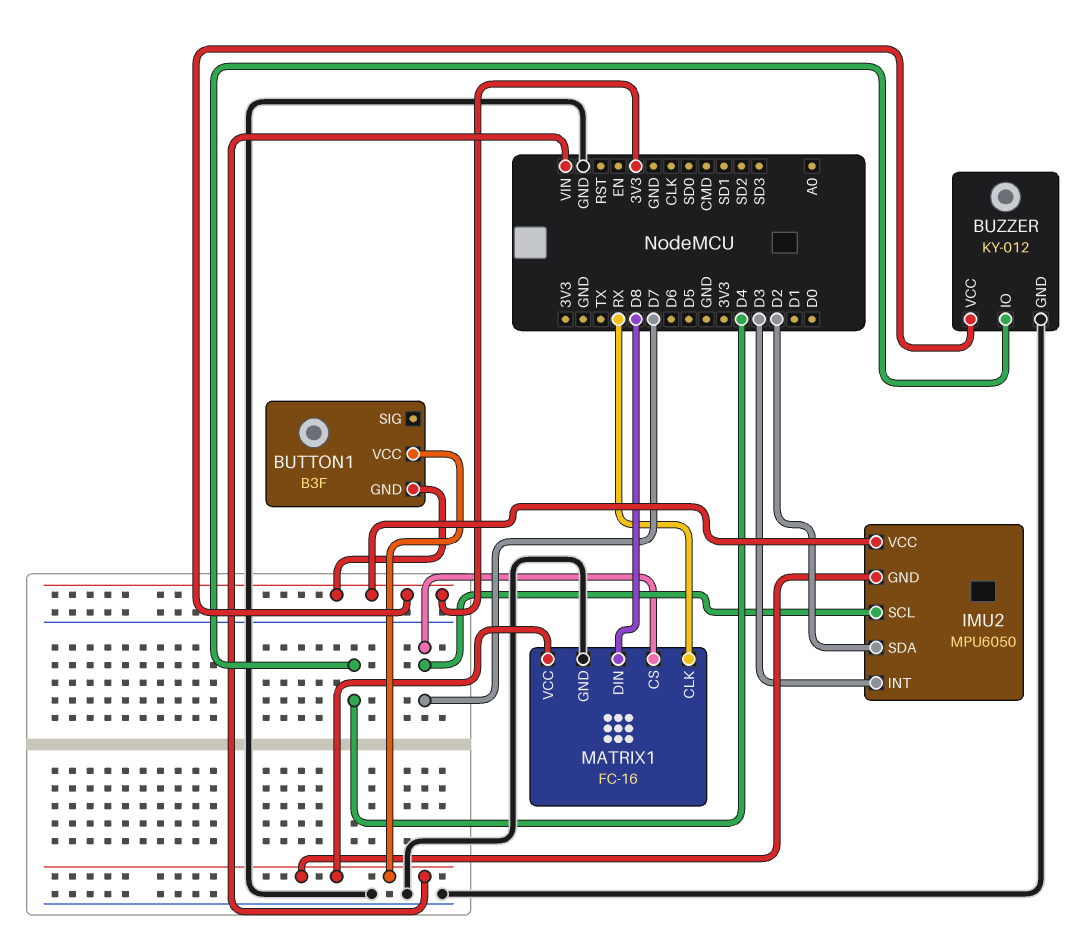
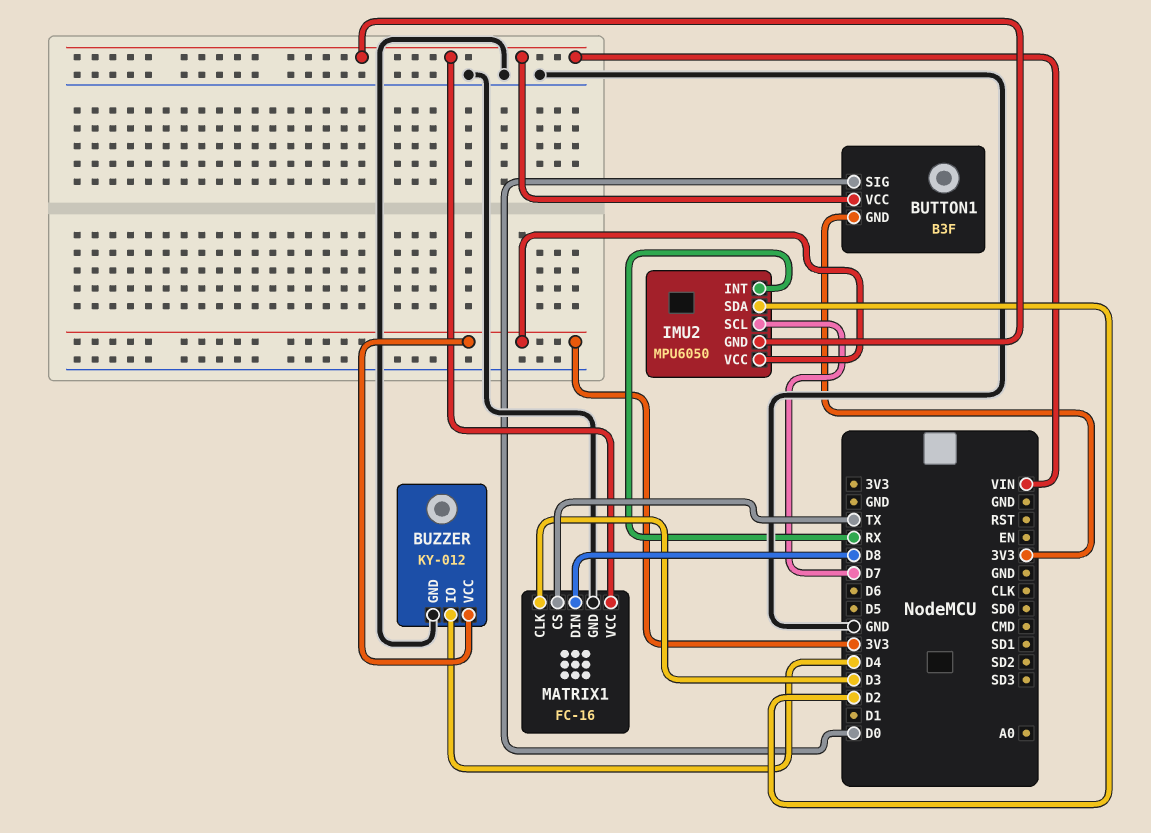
BUTTON1 pin SIG: none -> D0
IMU2 pin INT: D3 -> RX
MATRIX1 pin CLK: RX -> D3
MATRIX1 pin CS: D7 -> TX

